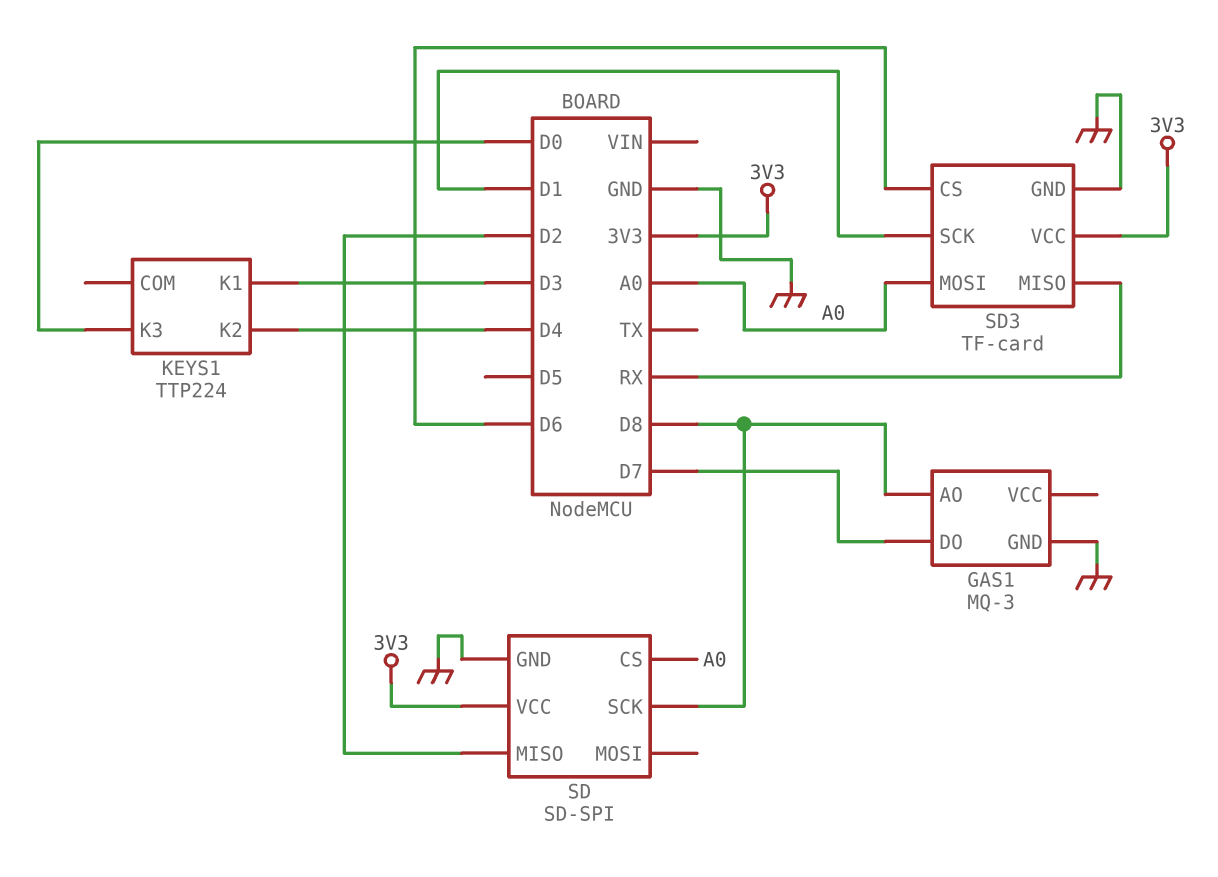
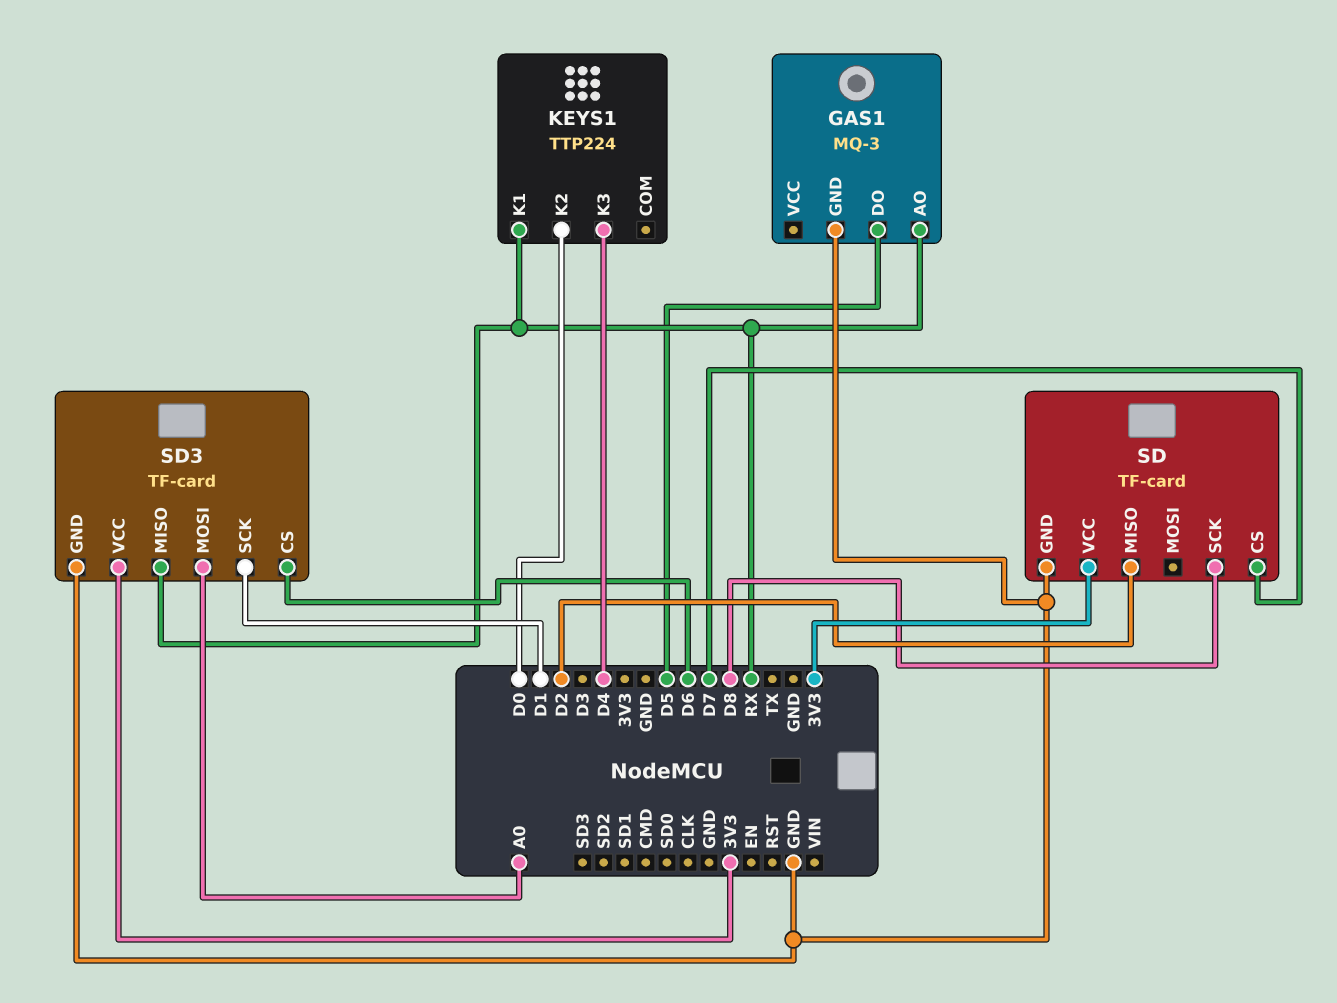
GAS1 pin AO: D8 -> RX
GAS1 pin DO: D7 -> D5
KEYS1 pin K1: D3 -> RX
KEYS1 pin K2: D4 -> D0
KEYS1 pin K3: D0 -> D4
SD: SD-SPI -> TF-card
SD pin CS: A0 -> D7

